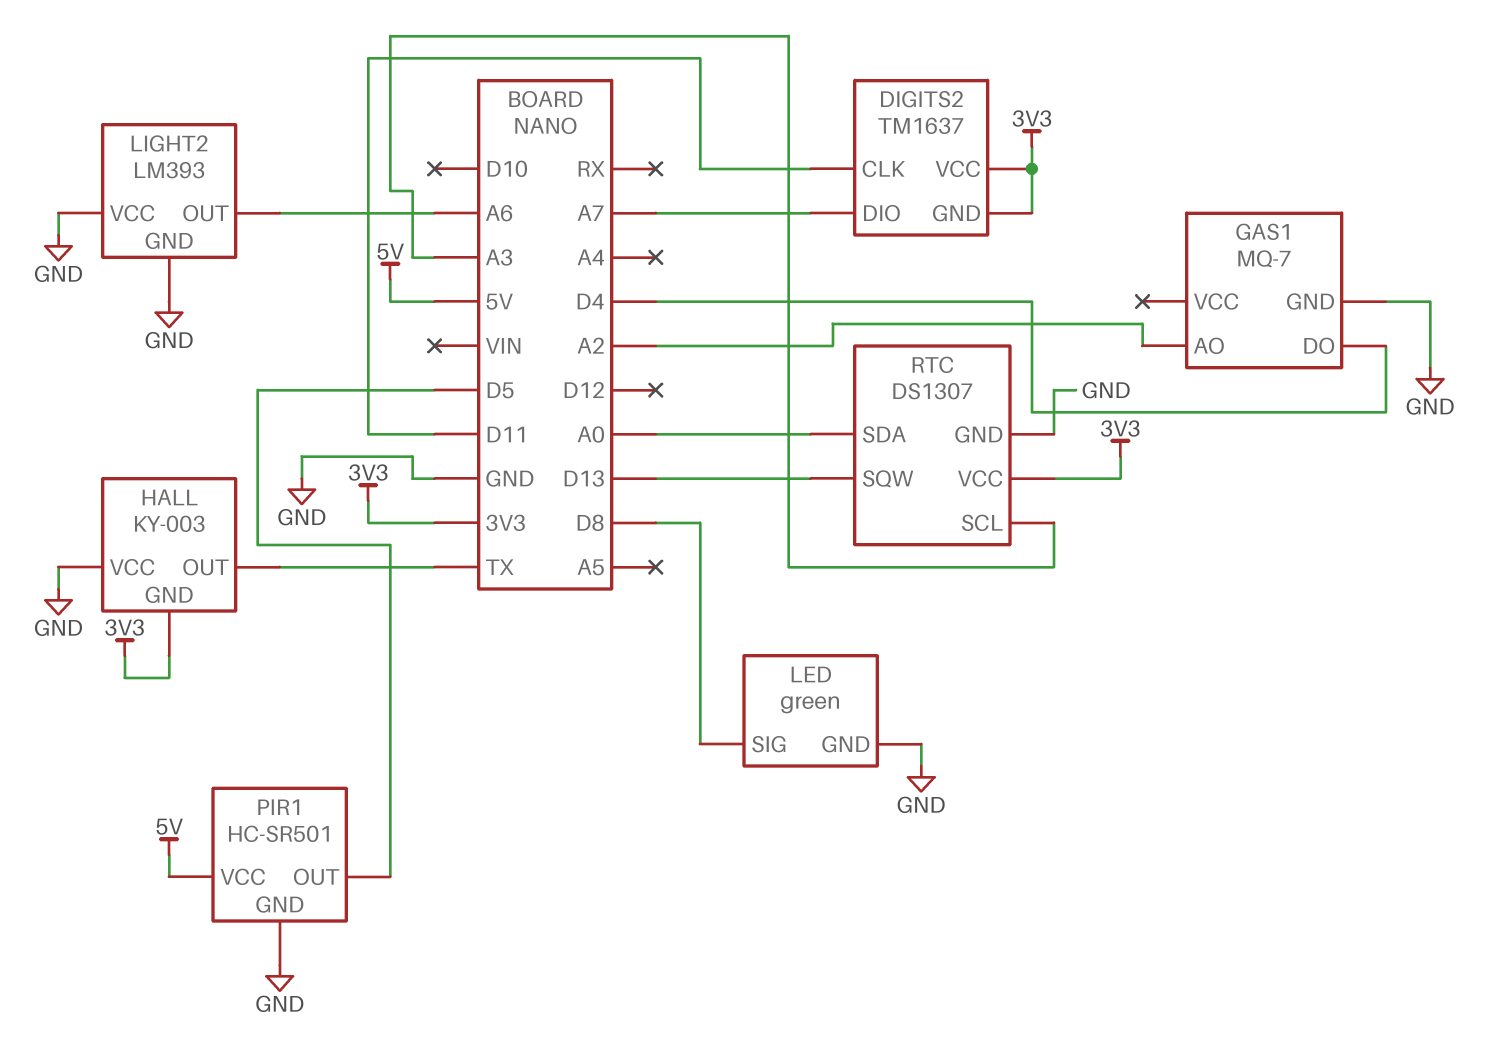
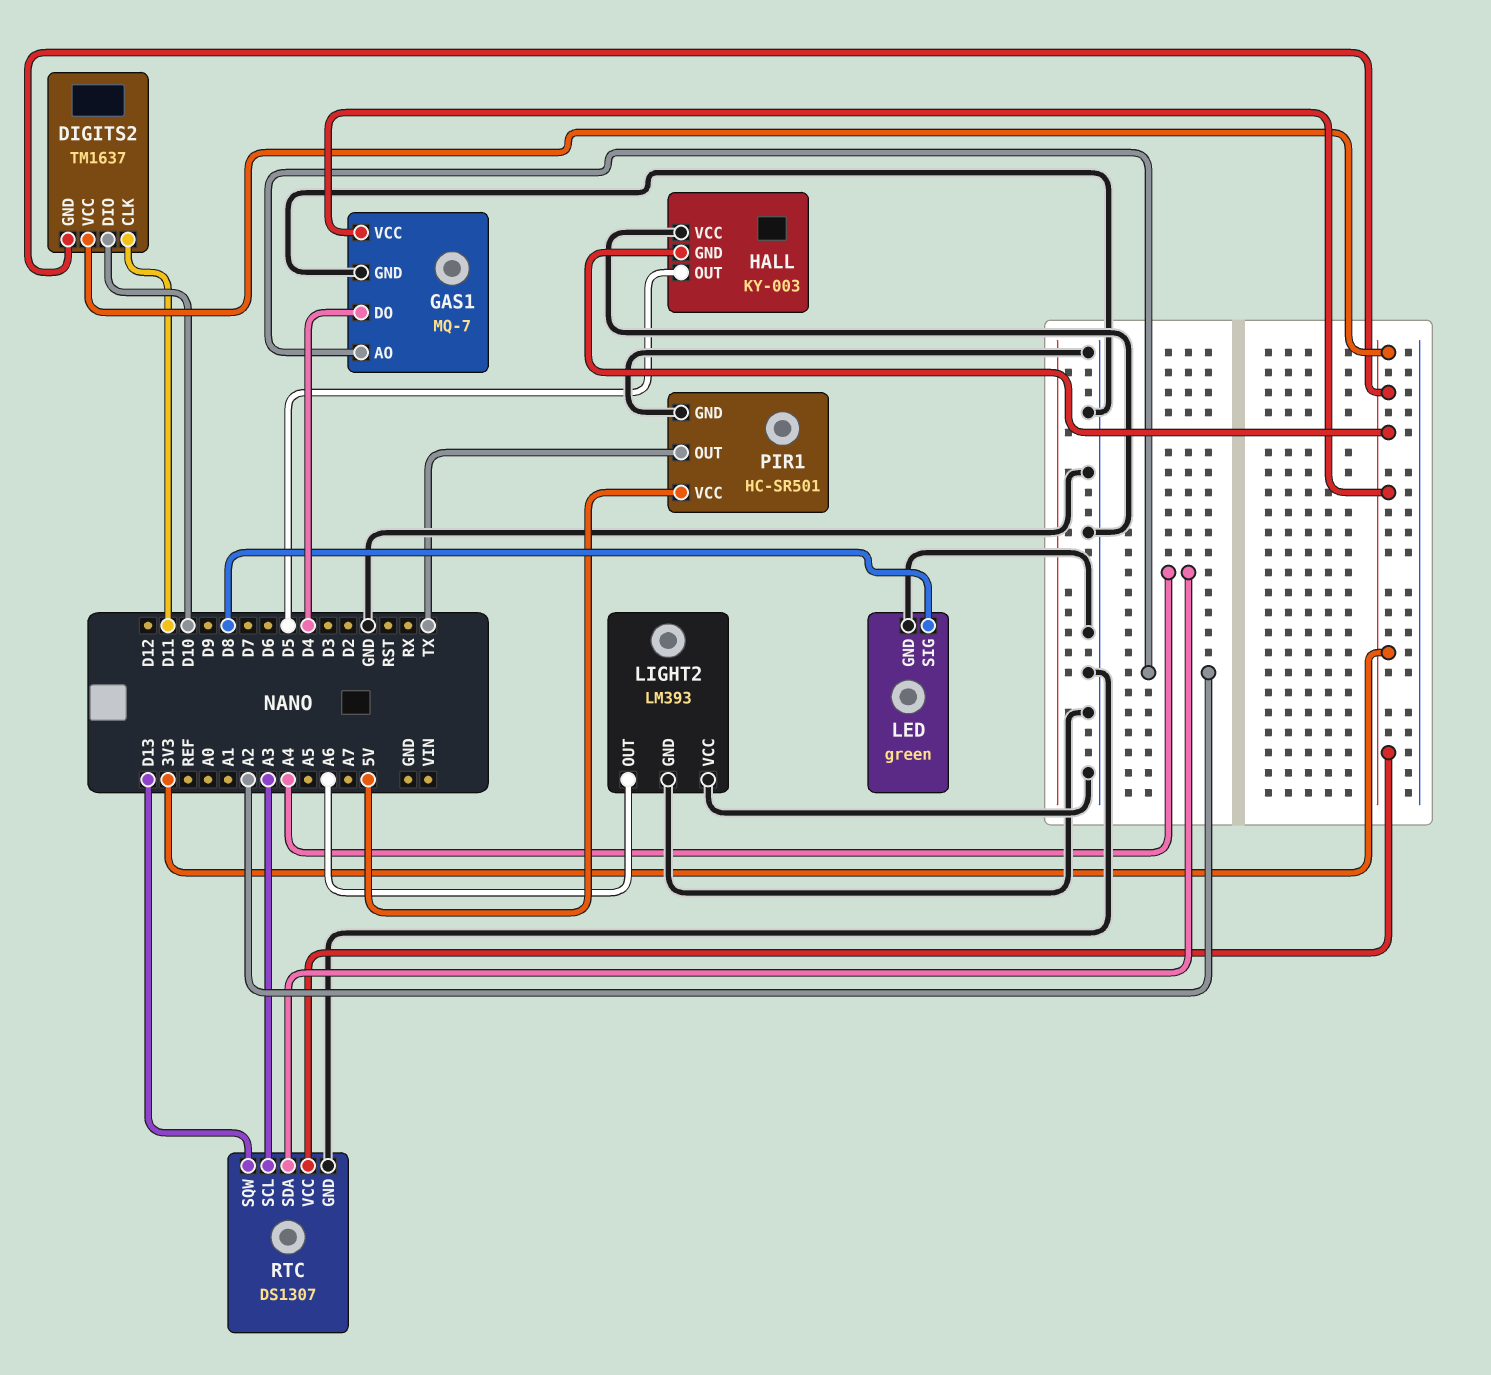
DIGITS2 pin DIO: A7 -> D10
GAS1 pin VCC: none -> 3V3
HALL pin OUT: TX -> D5
PIR1 pin OUT: D5 -> TX
RTC pin SDA: A0 -> A4

